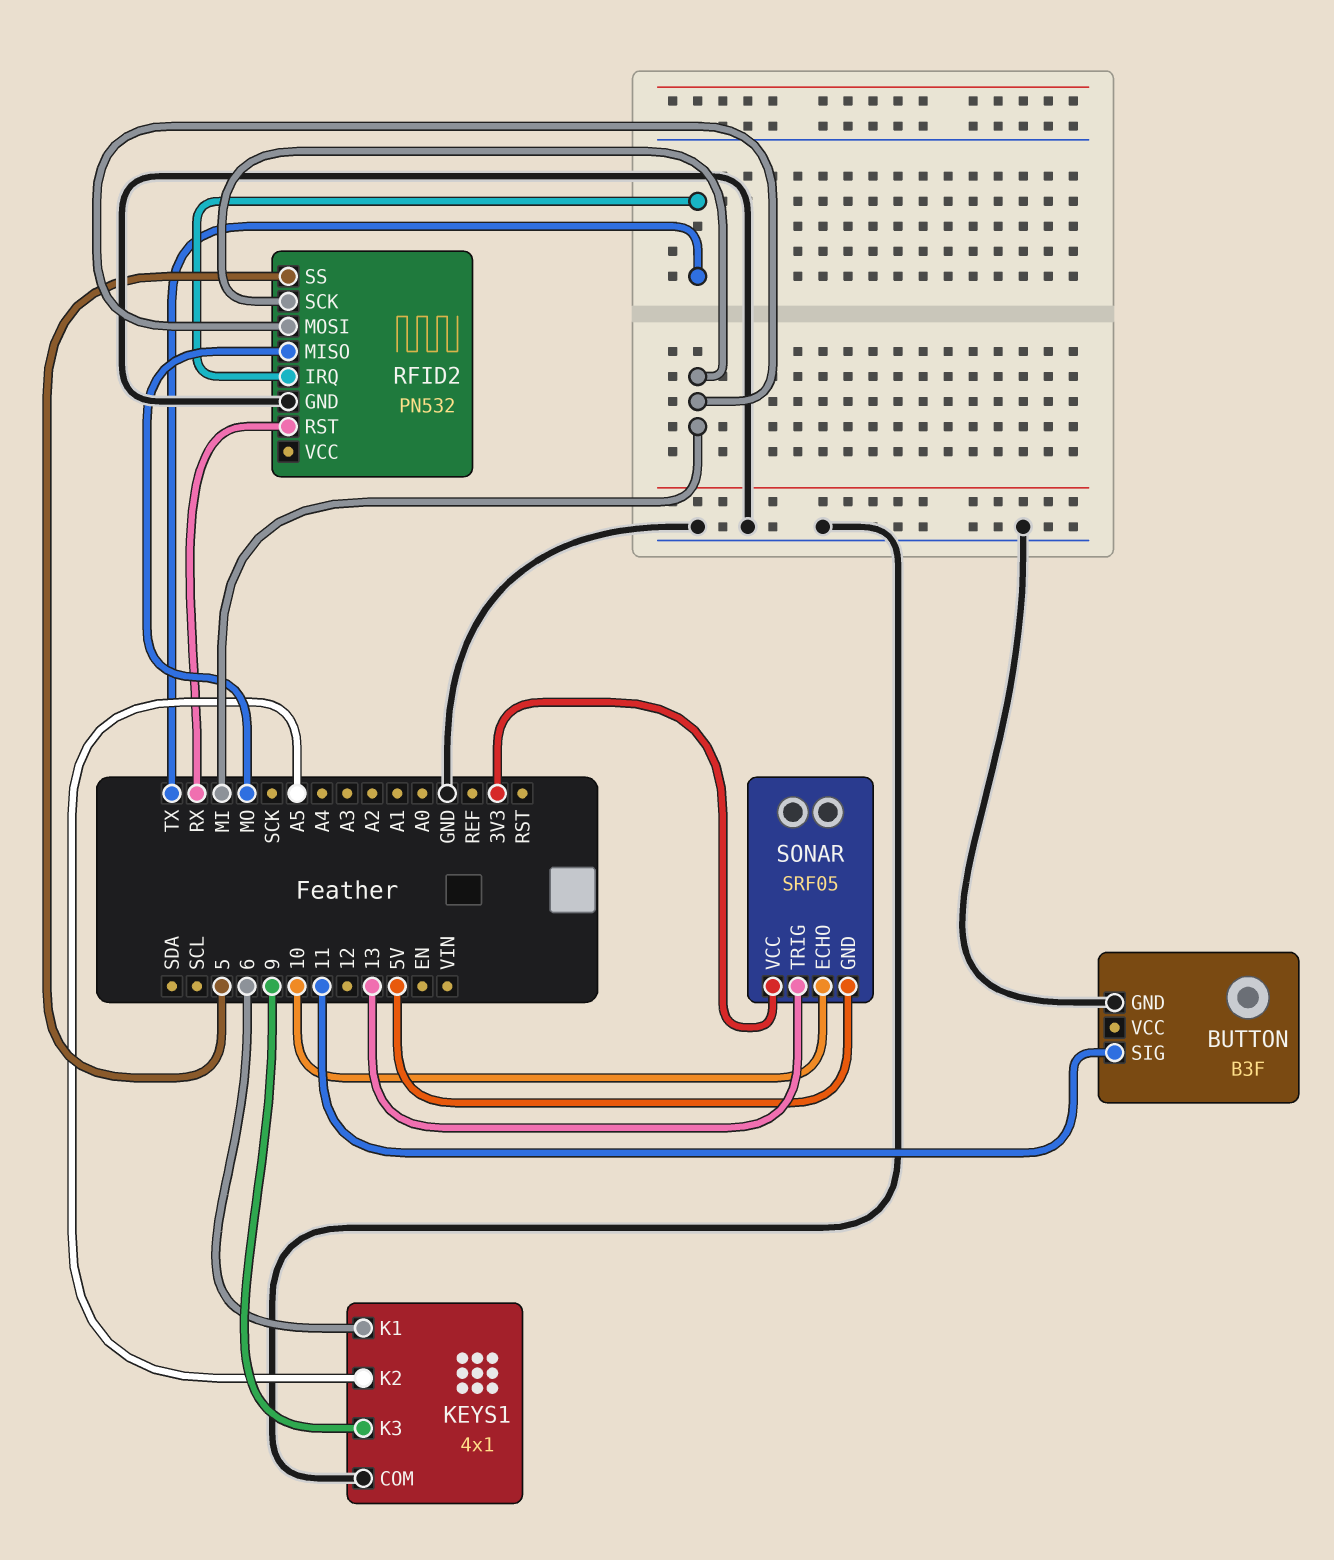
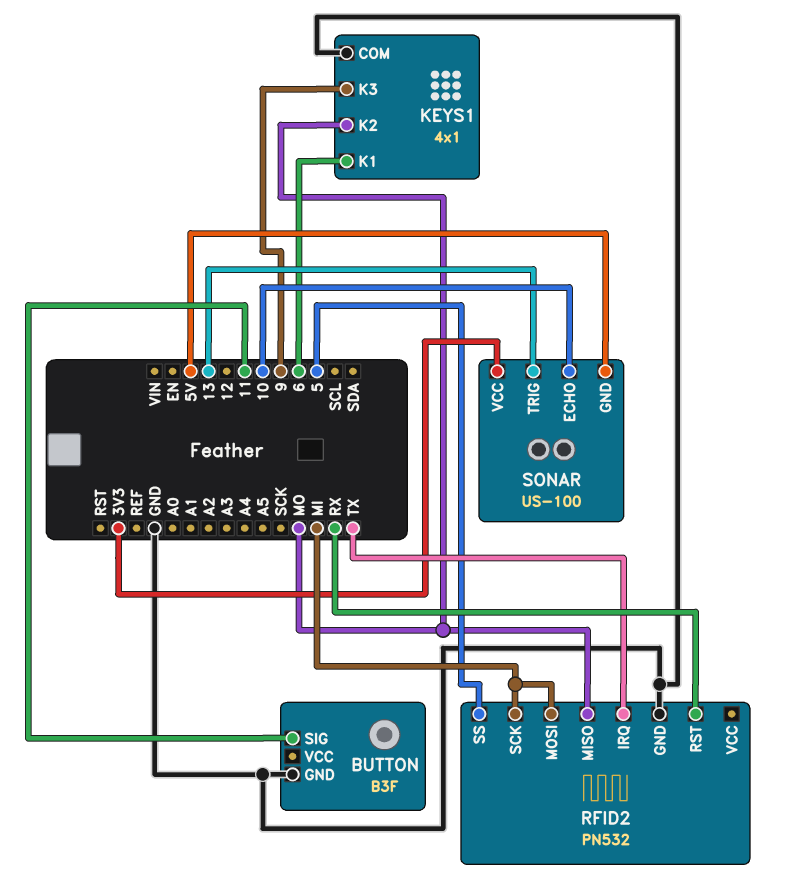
KEYS1 pin K2: A5 -> MO
SONAR: SRF05 -> US-100

